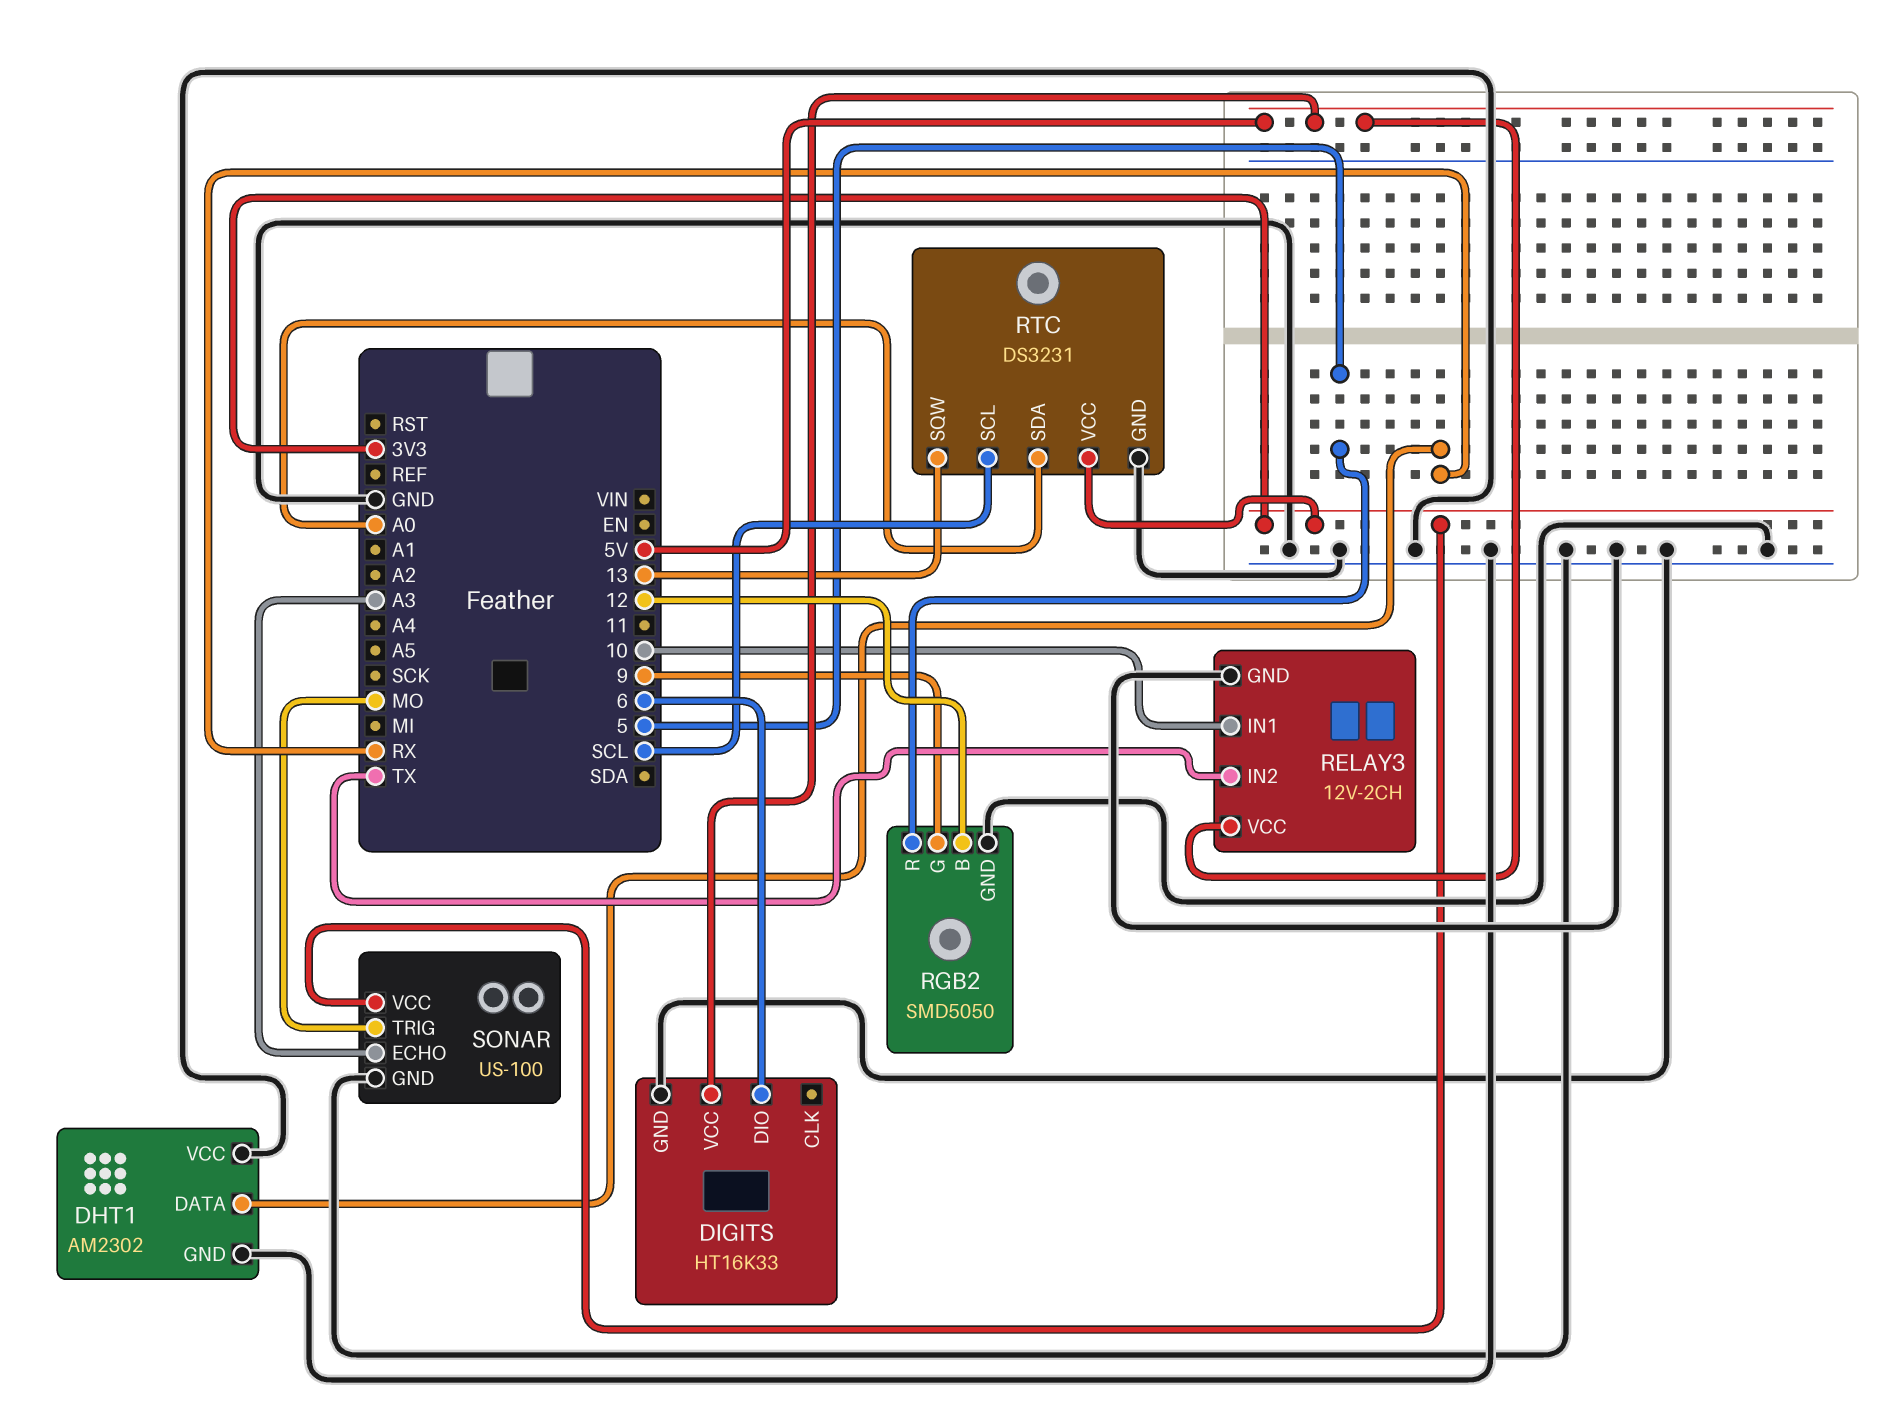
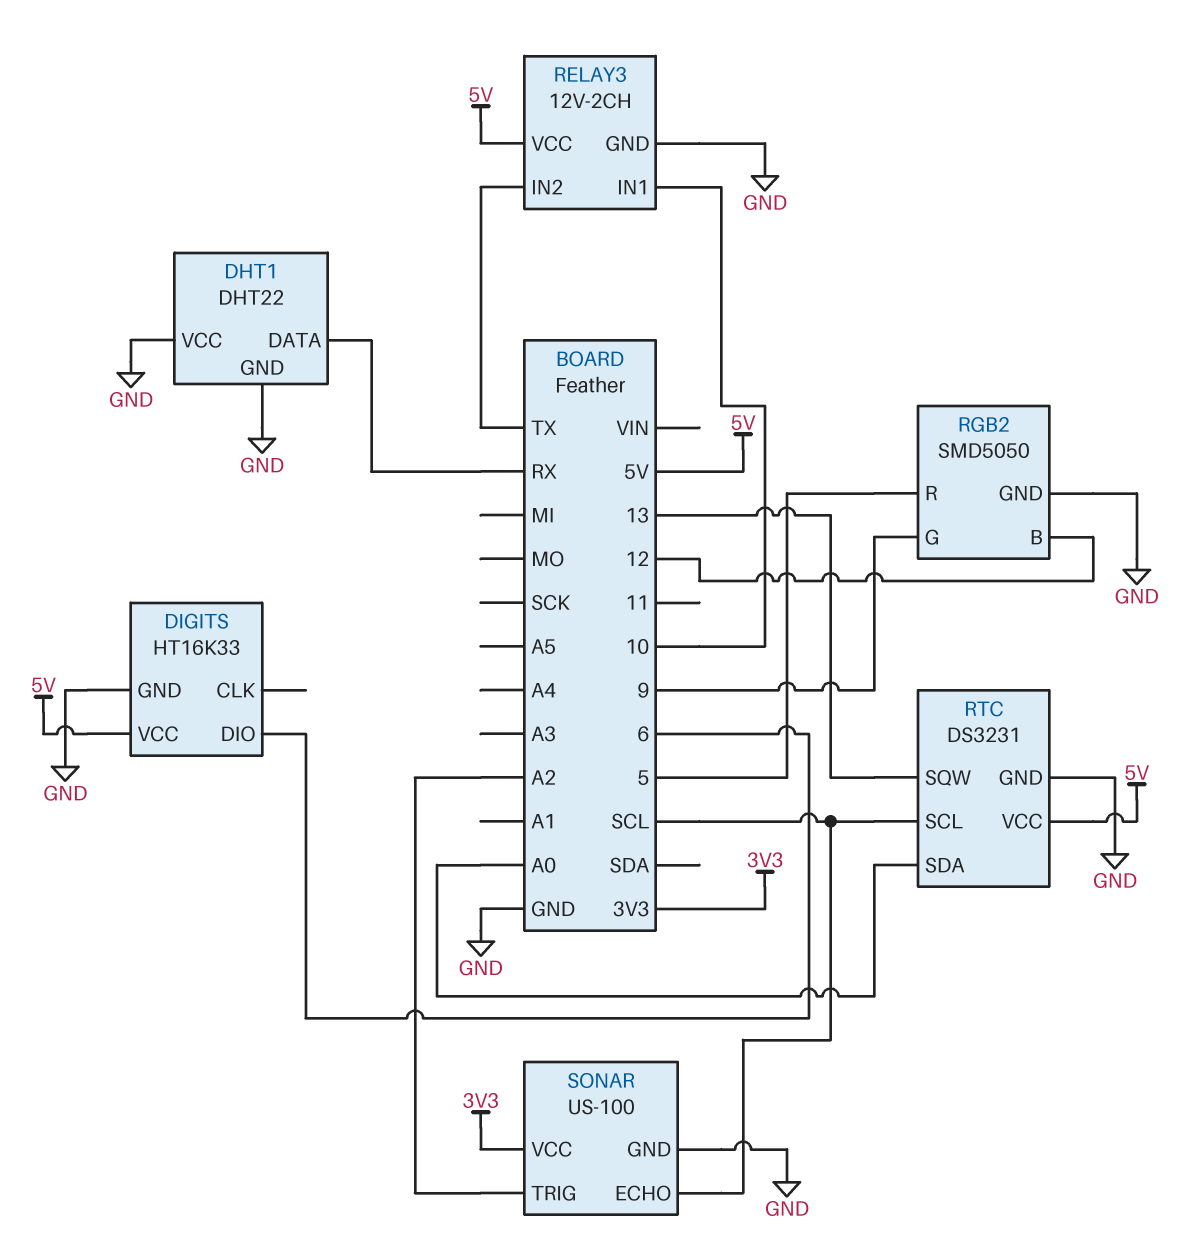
DHT1: AM2302 -> DHT22
RTC pin VCC: 3V3 -> 5V
SONAR pin ECHO: A3 -> SCL
SONAR pin TRIG: MO -> A2

